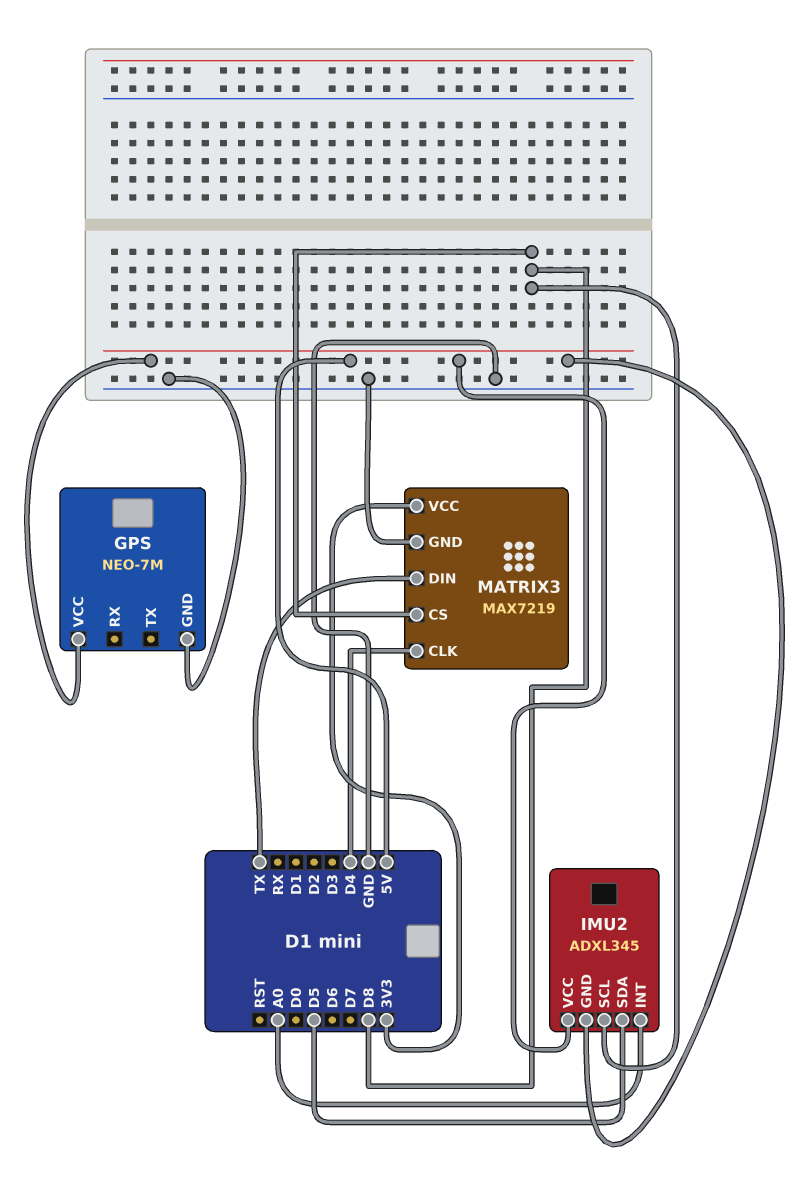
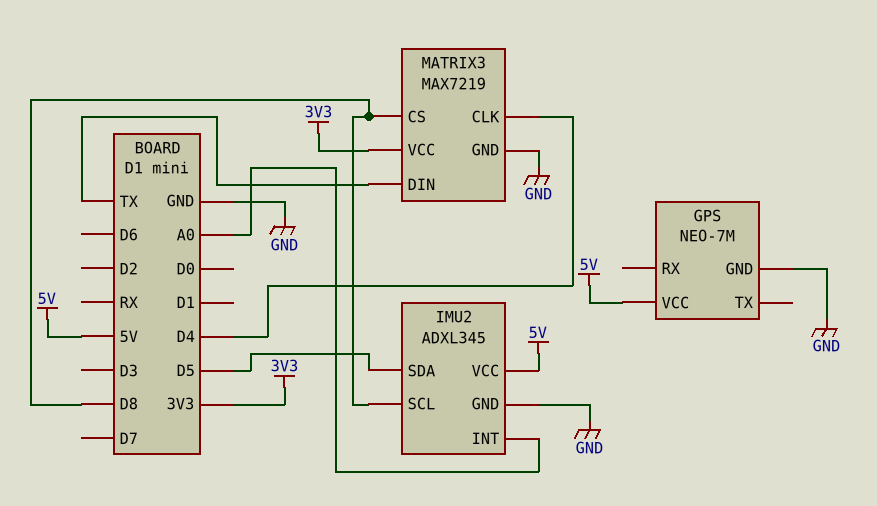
IMU2 pin GND: 5V -> GND

